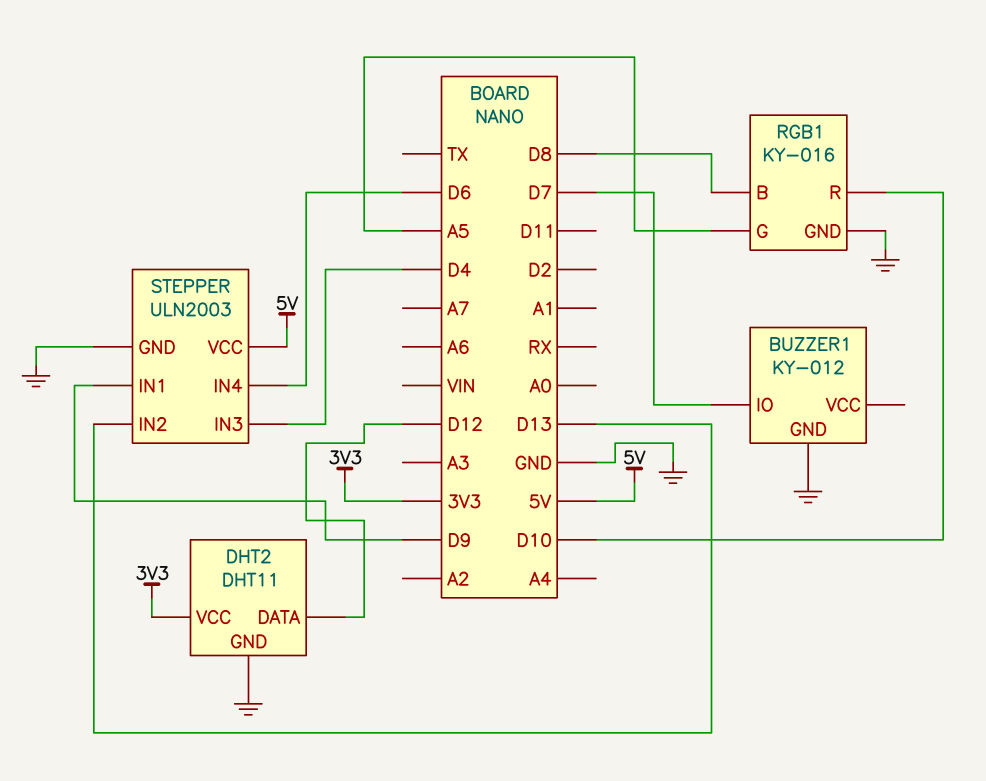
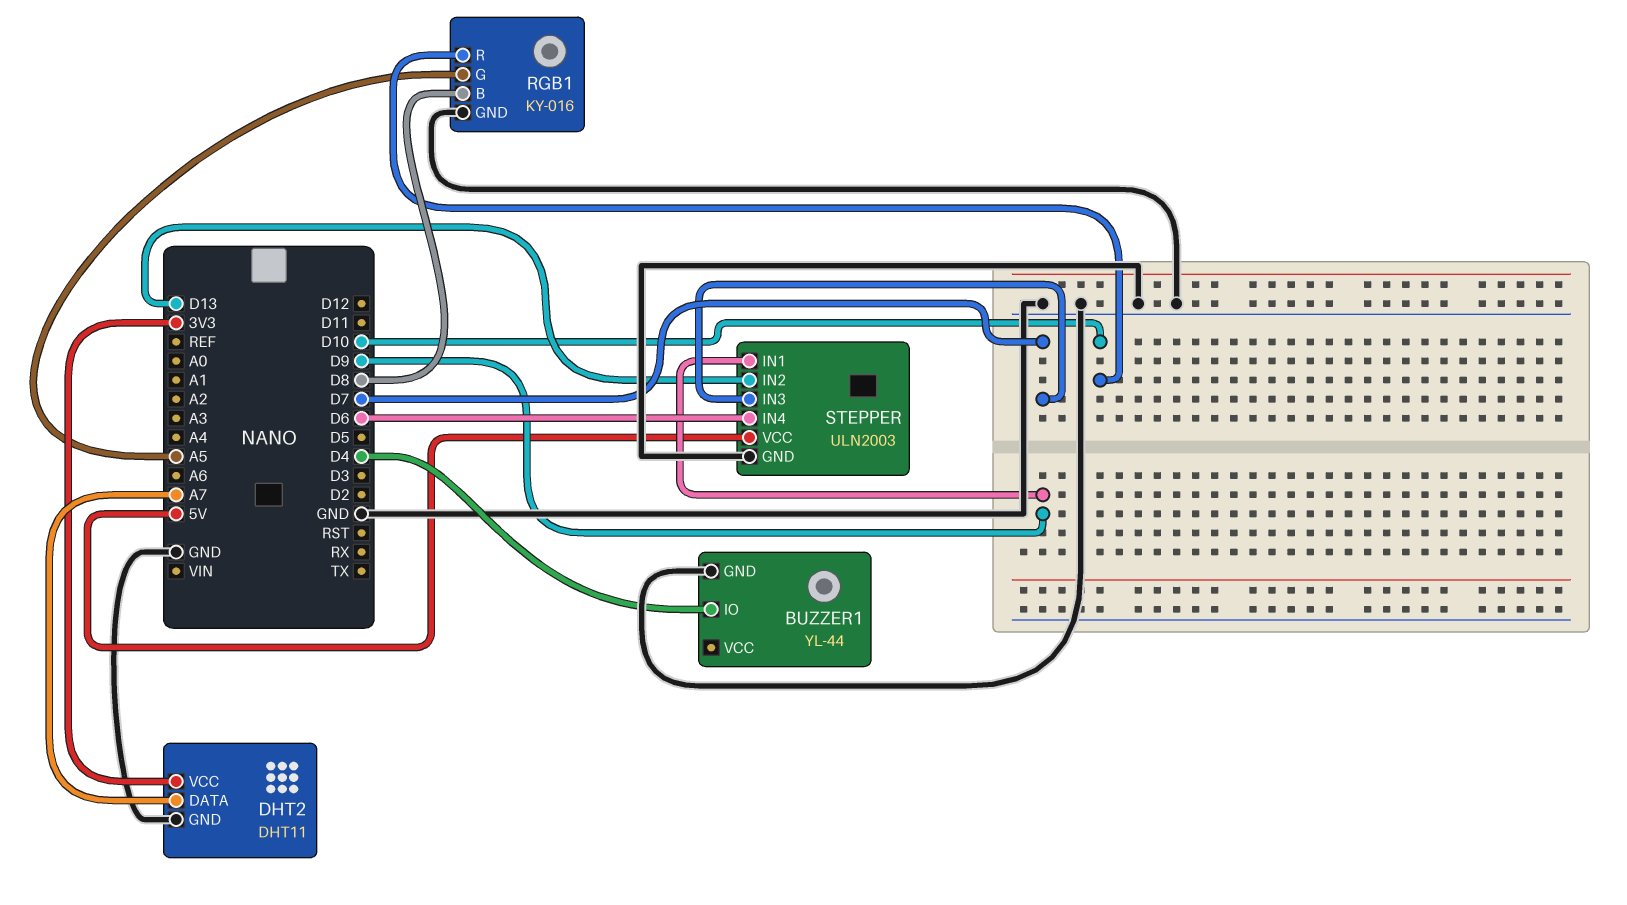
BUZZER1: KY-012 -> YL-44
BUZZER1 pin IO: D7 -> D4
DHT2 pin DATA: D12 -> A7
STEPPER pin IN3: D4 -> D7

